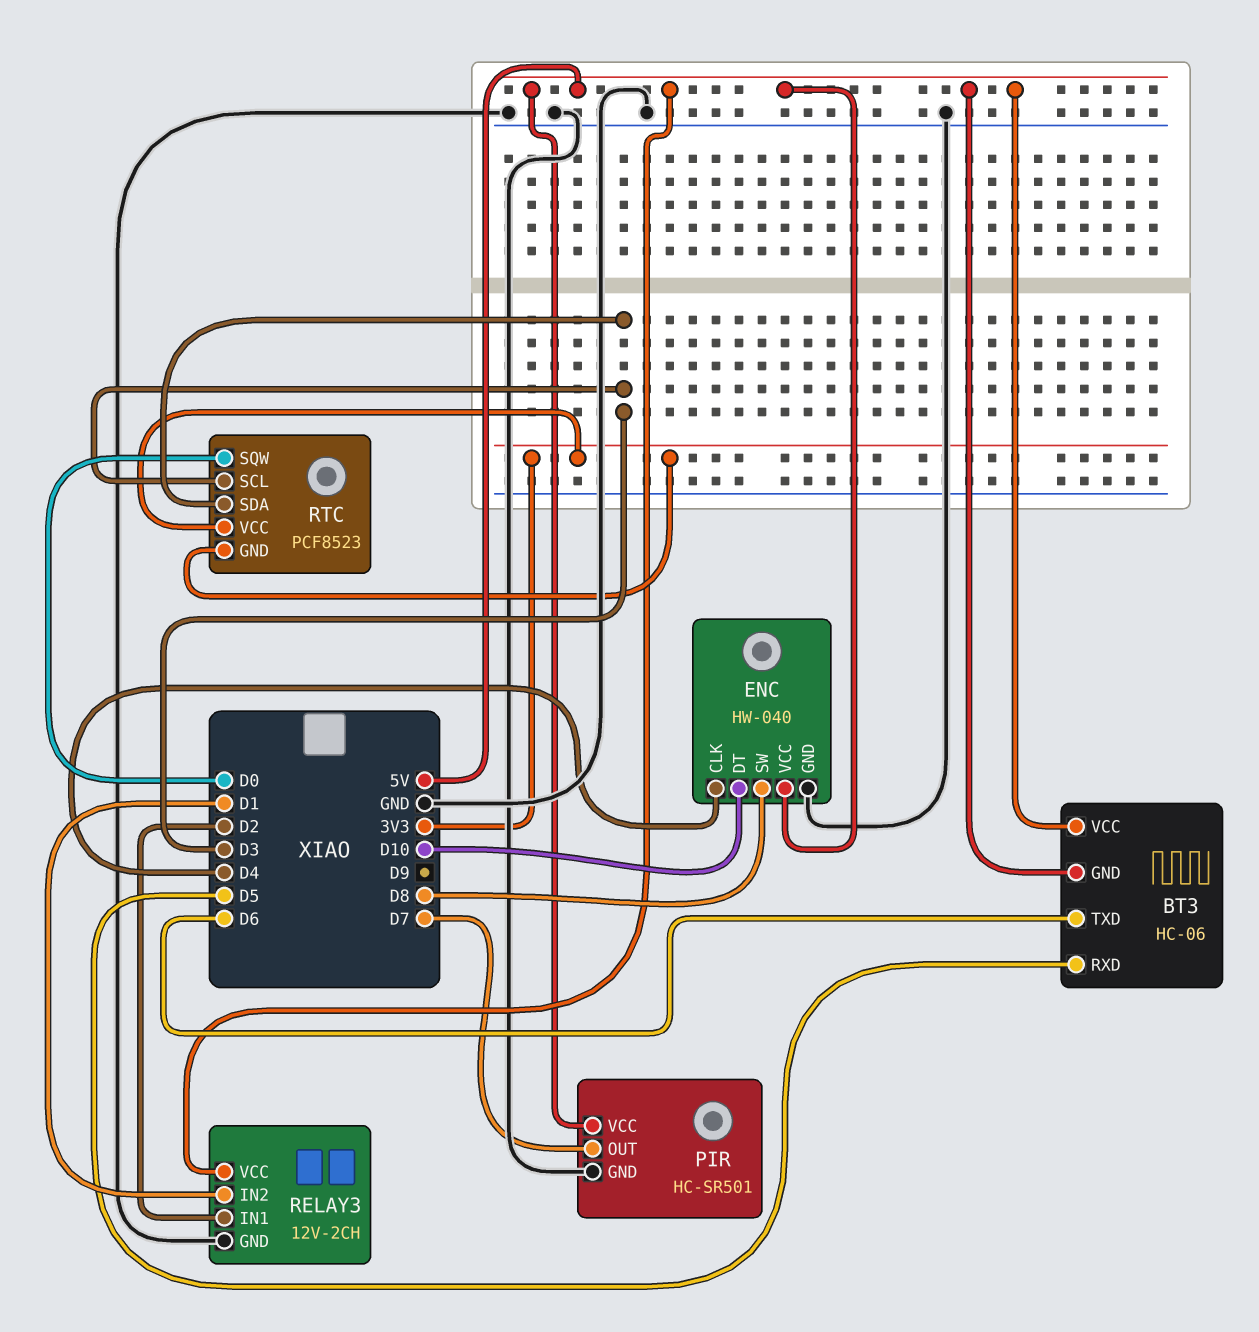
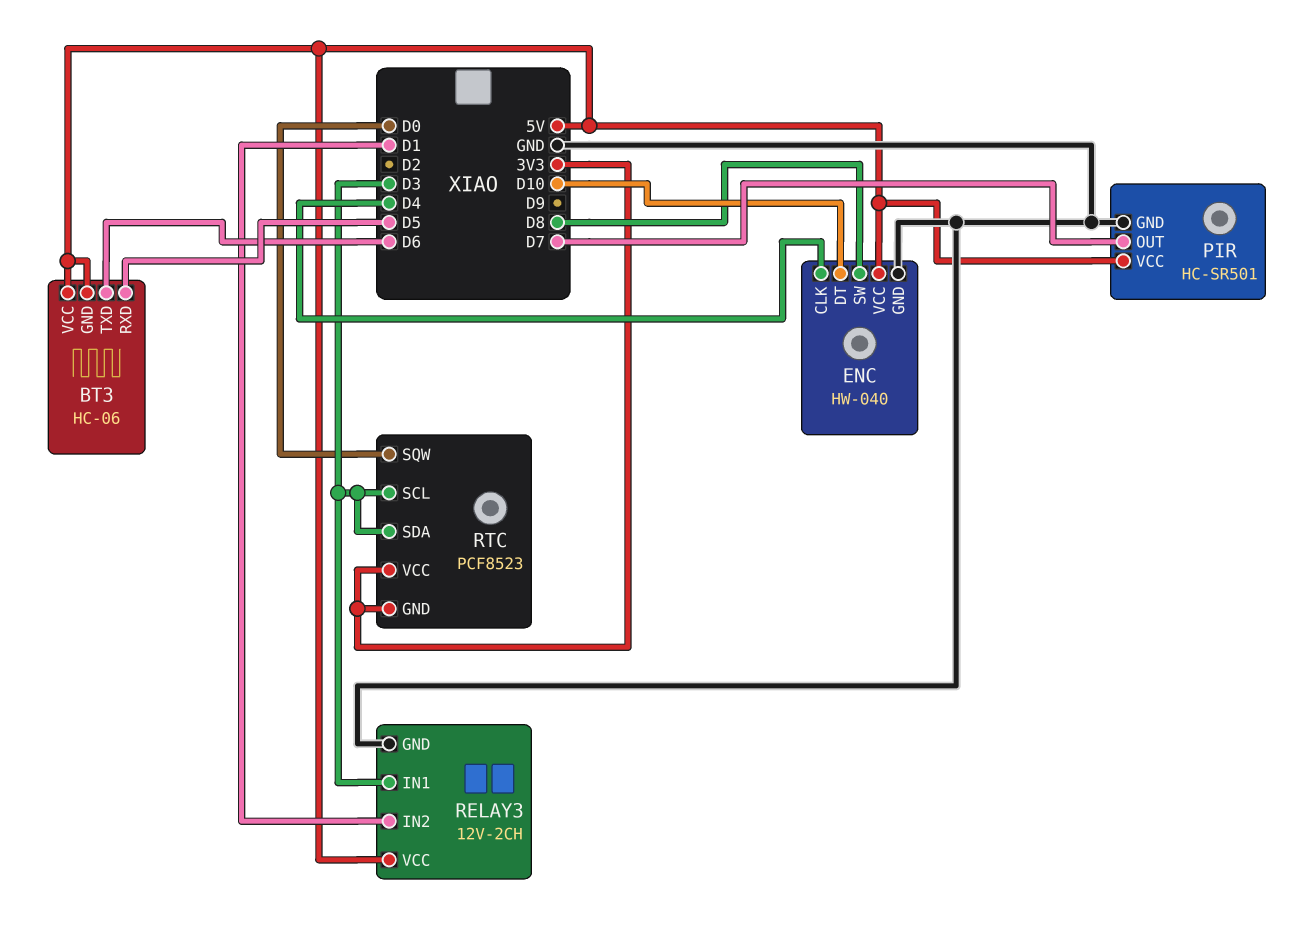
RELAY3 pin IN1: D2 -> D3

